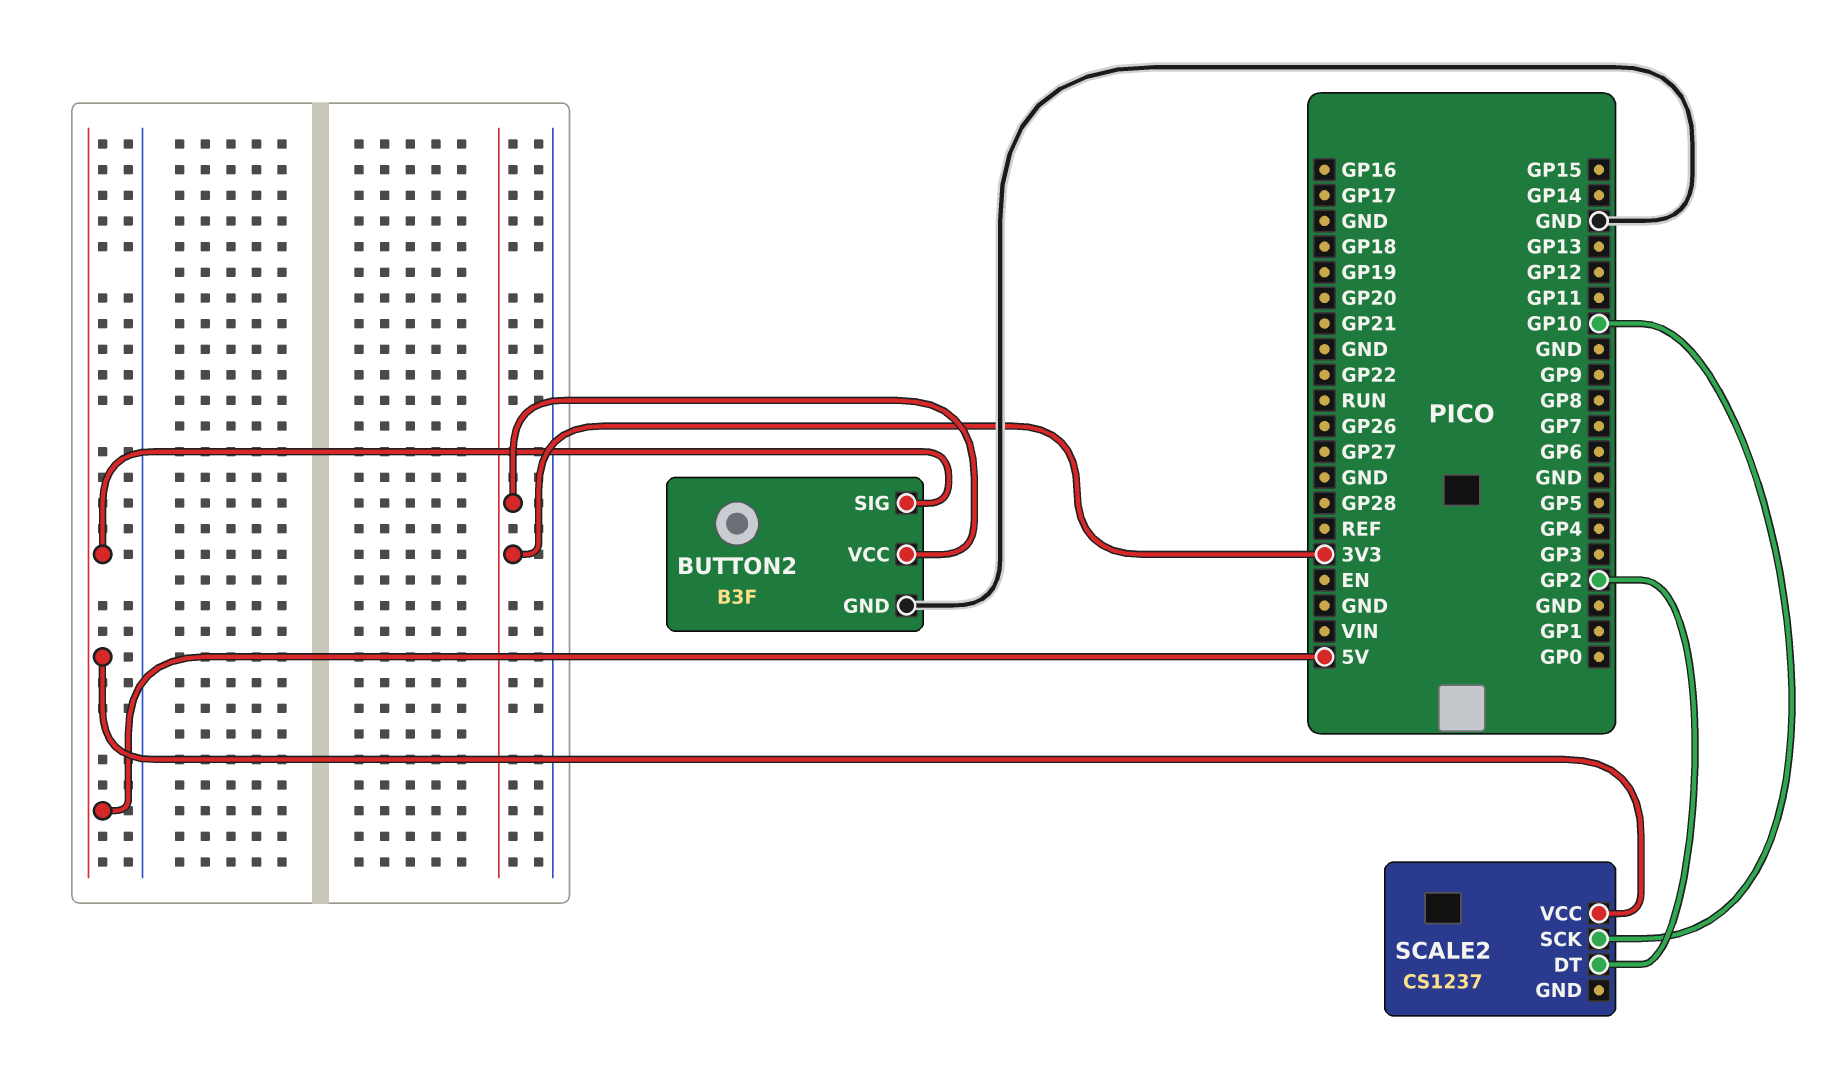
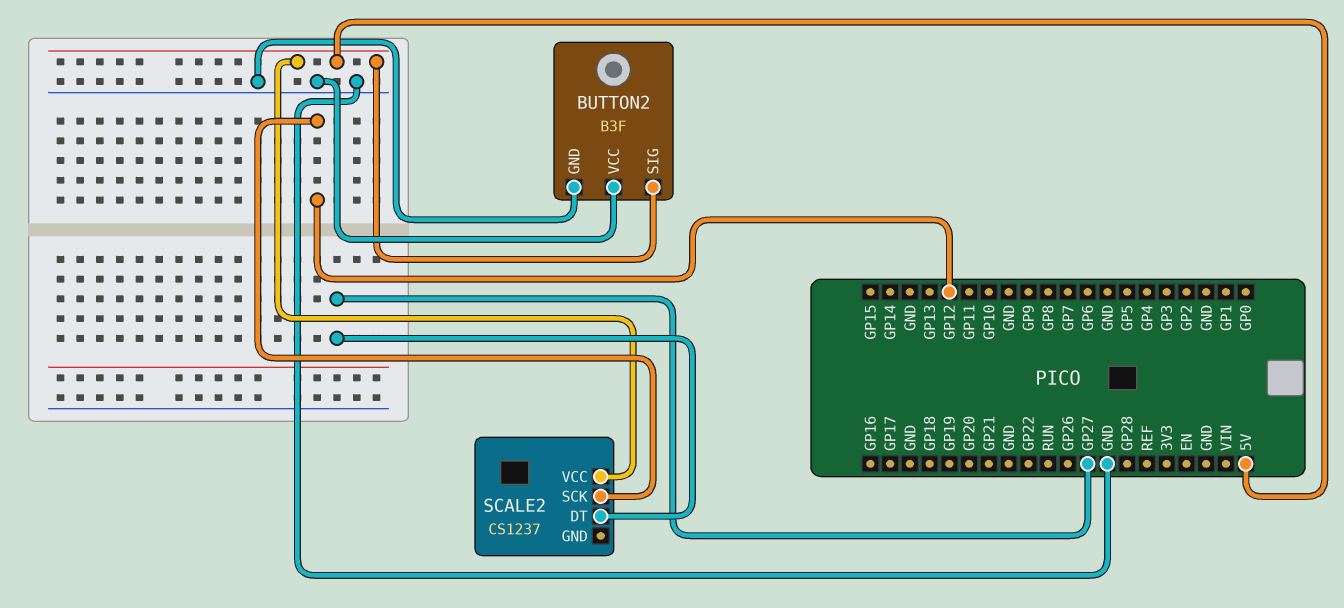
BUTTON2 pin VCC: 3V3 -> GND
SCALE2 pin DT: GP2 -> GP27
SCALE2 pin SCK: GP10 -> GP12

